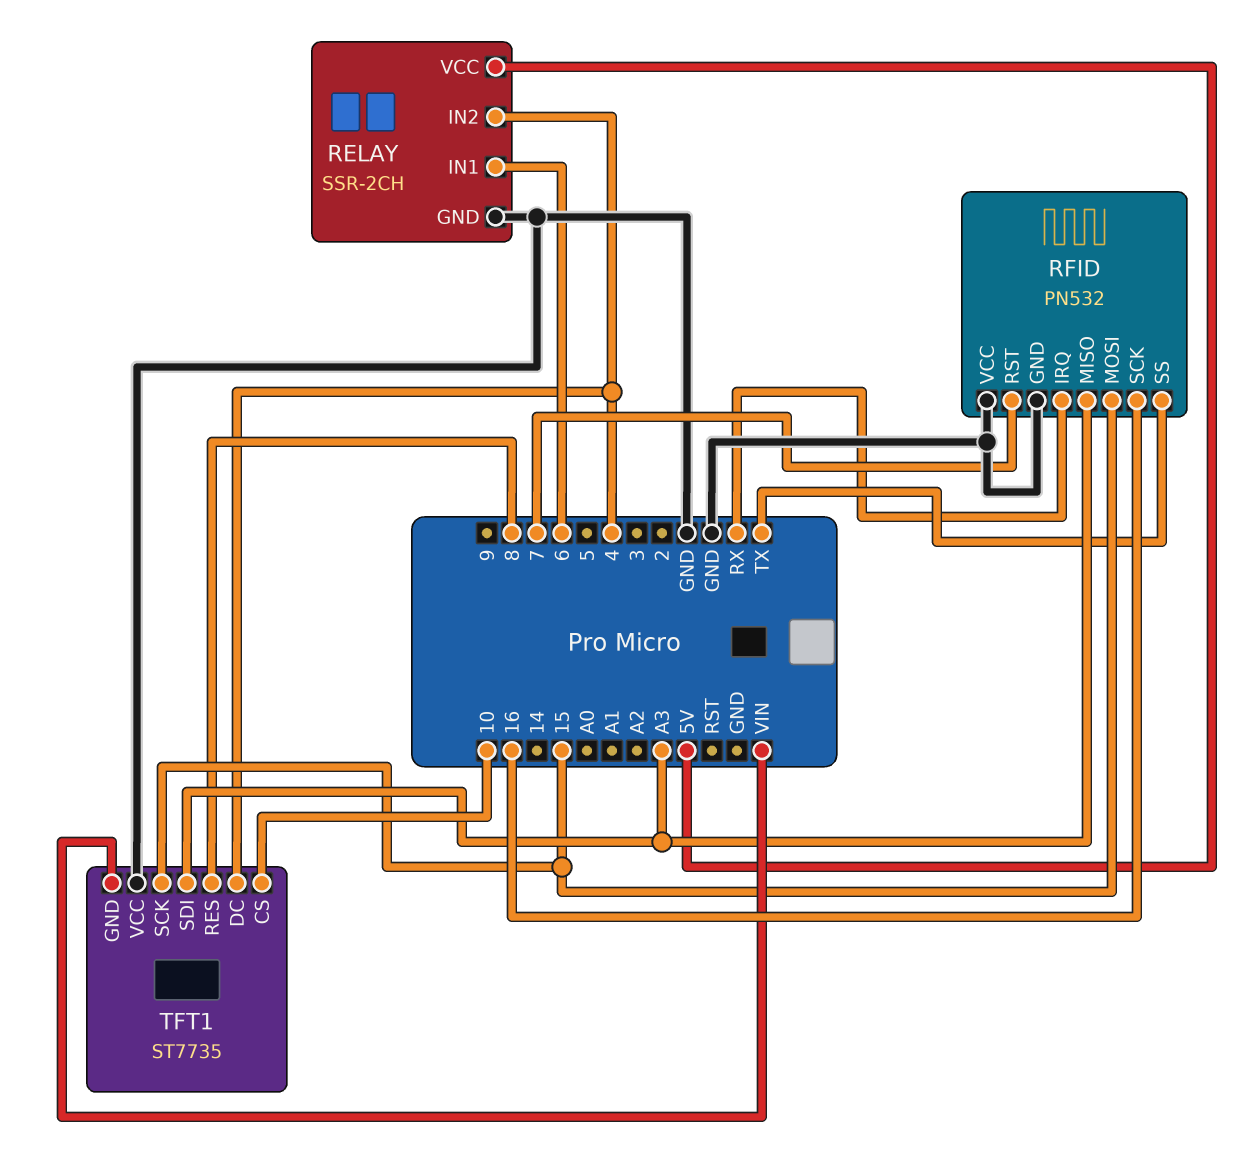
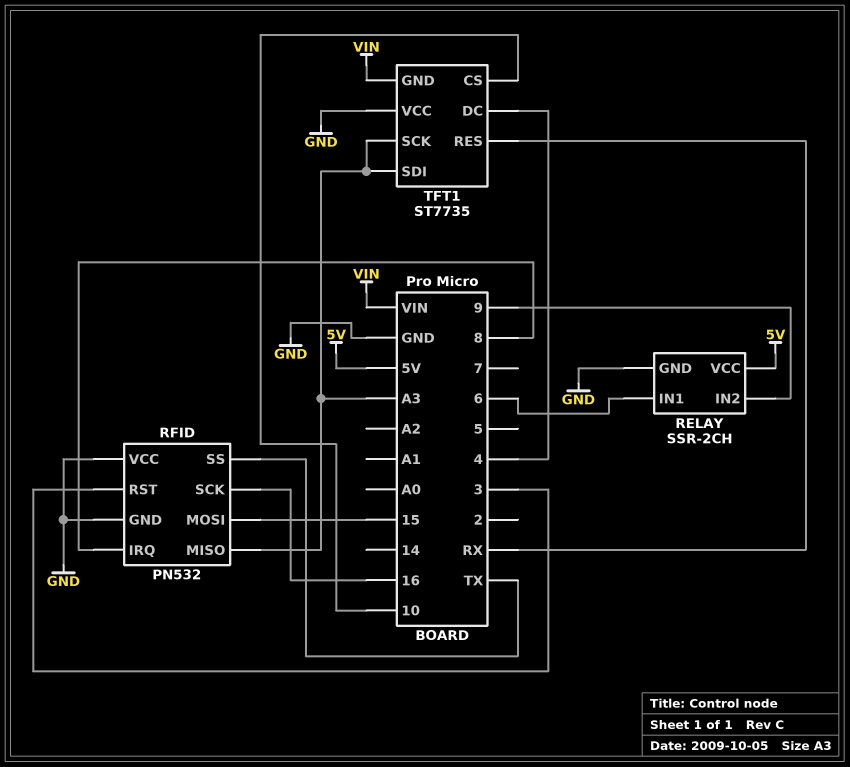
RELAY pin IN2: 4 -> 9
RFID pin IRQ: RX -> 8
RFID pin RST: 7 -> 3
TFT1 pin RES: 8 -> RX
TFT1 pin SCK: 15 -> A3

